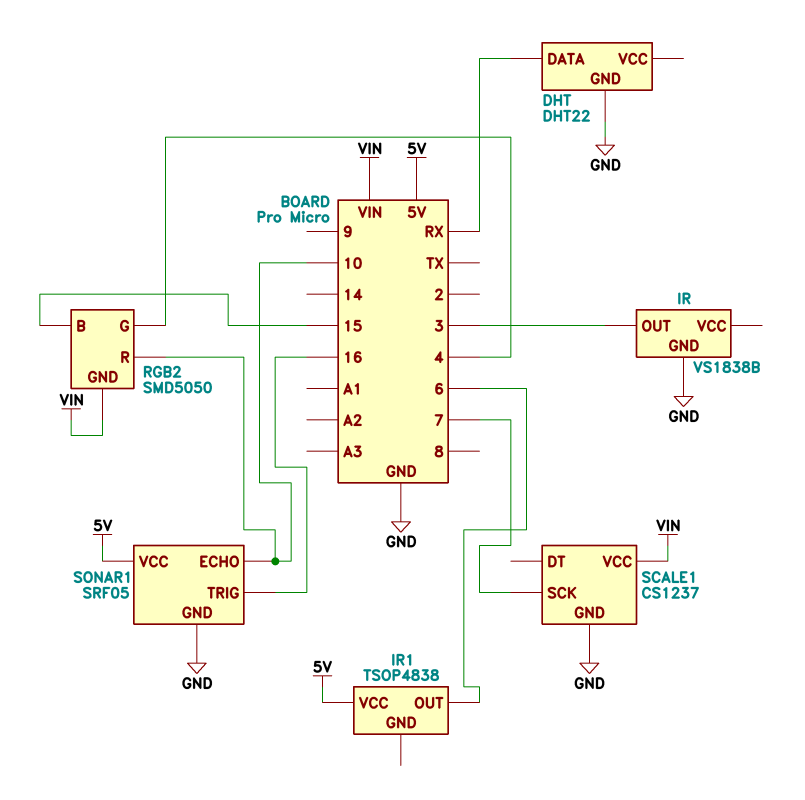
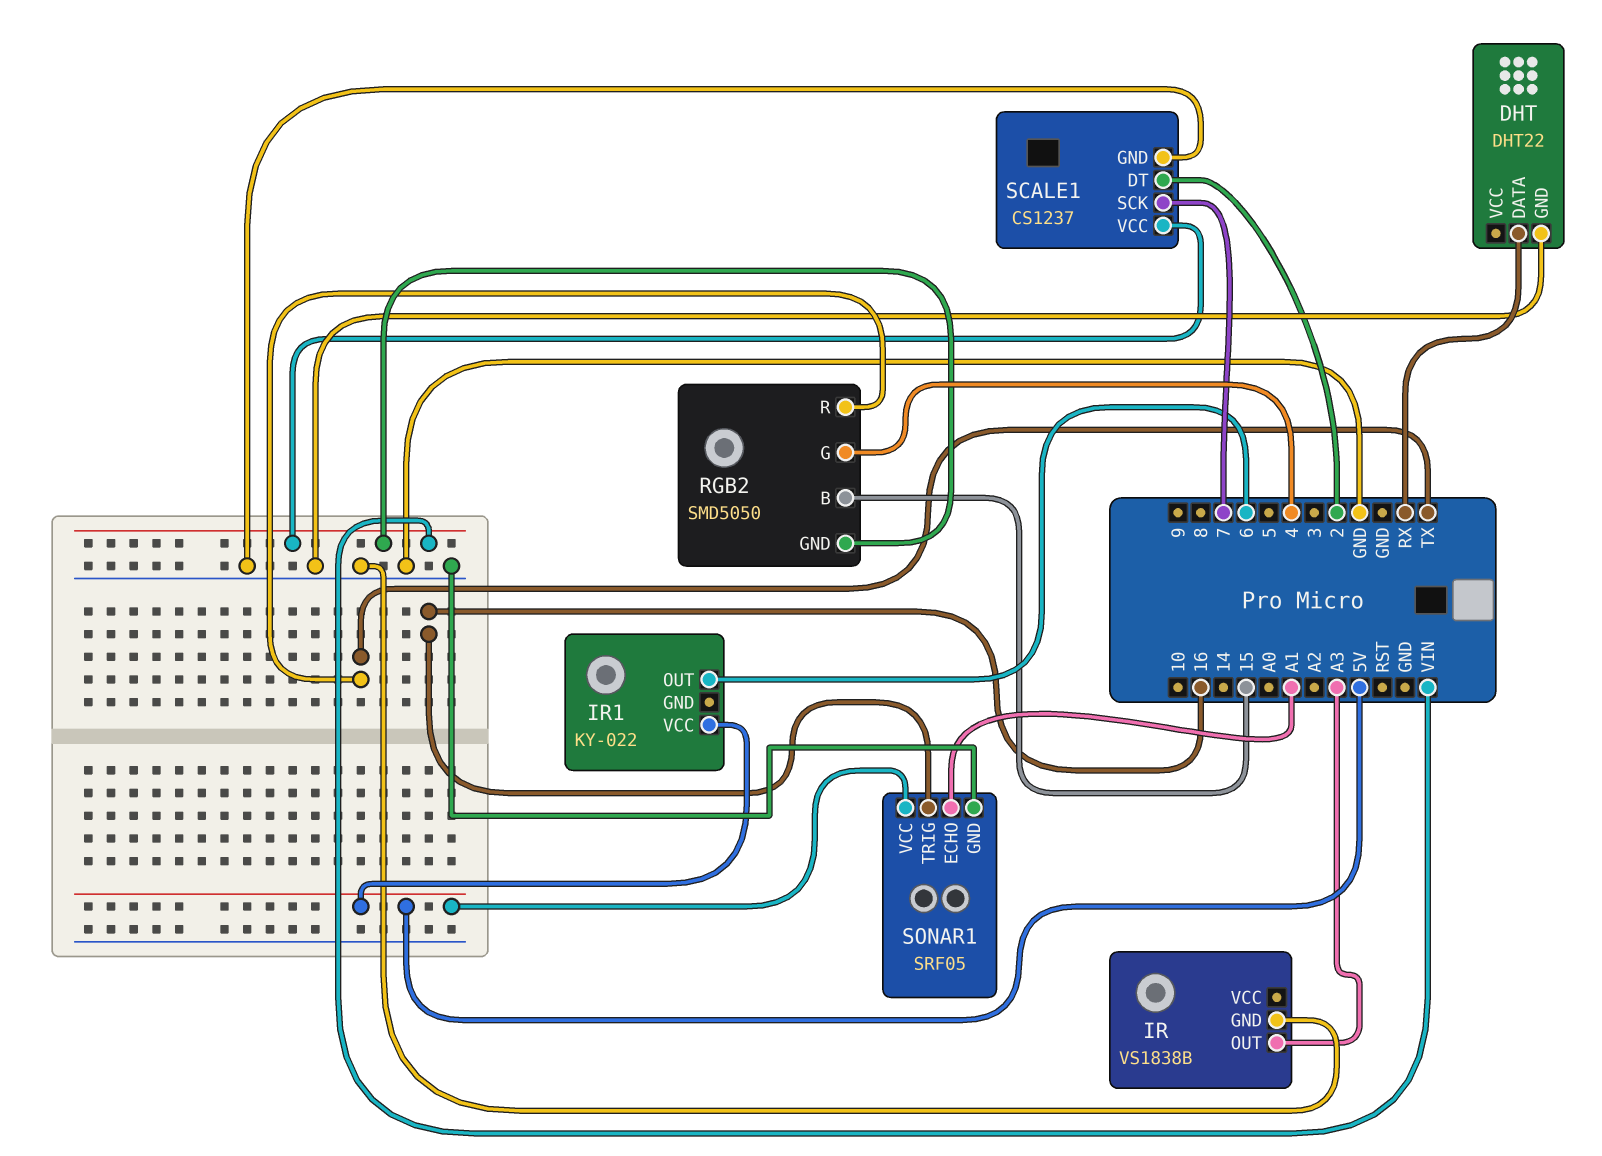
IR pin OUT: 3 -> A3
IR1: TSOP4838 -> KY-022
RGB2 pin R: 10 -> TX
SCALE1 pin DT: none -> 2
SONAR1 pin ECHO: 10 -> A1

